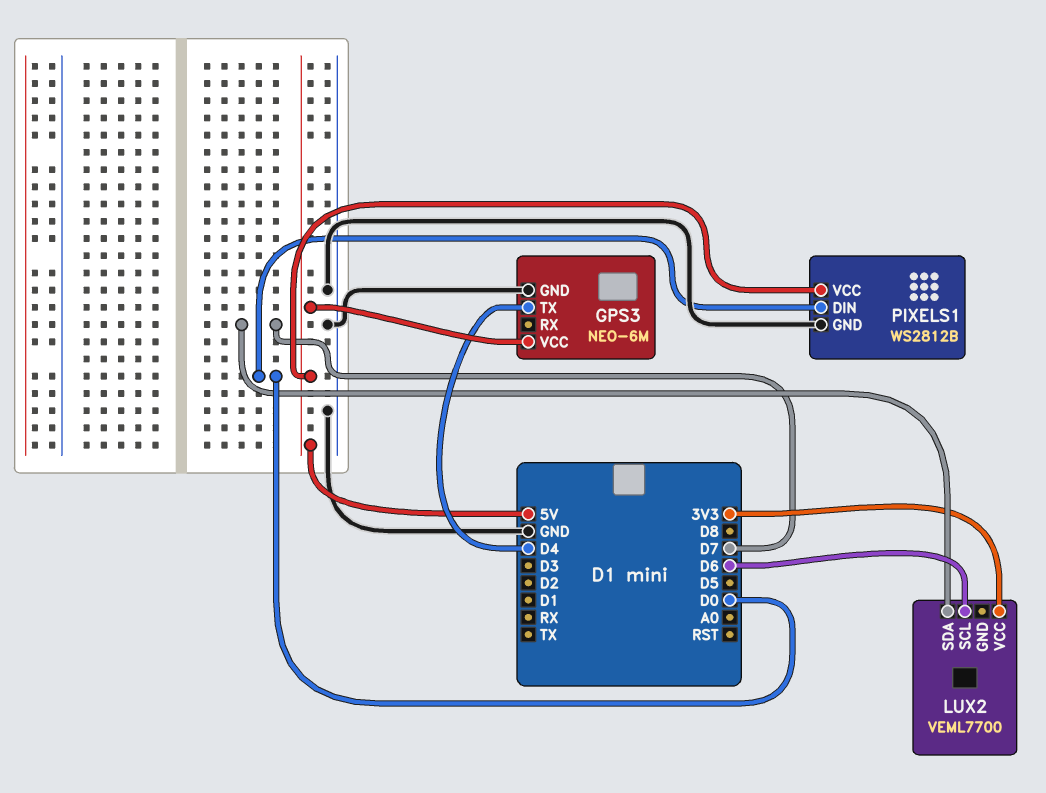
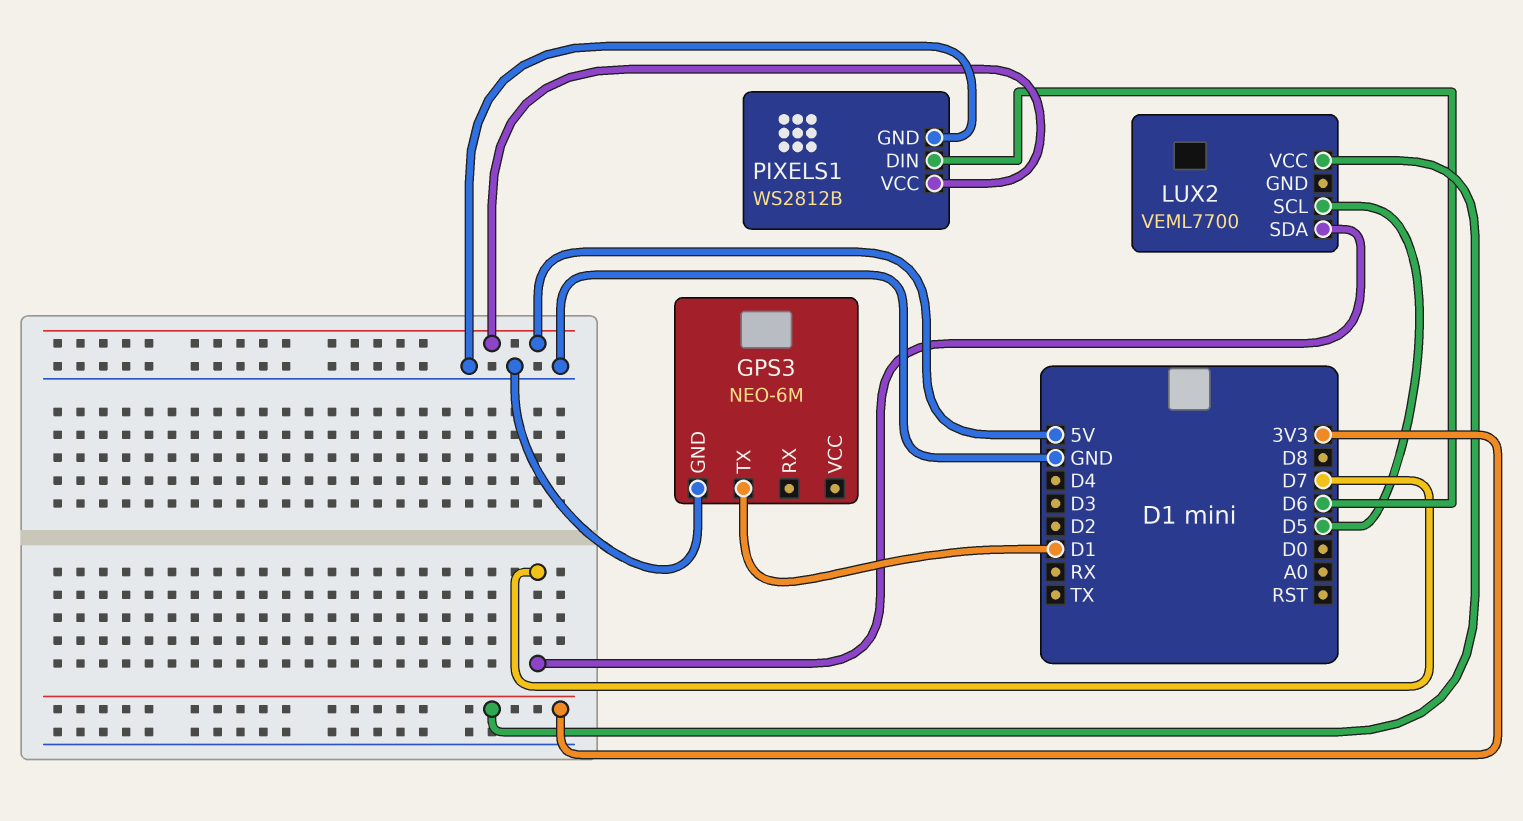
GPS3 pin TX: D4 -> D1
GPS3 pin VCC: 5V -> none
LUX2 pin SCL: D6 -> D5
PIXELS1 pin DIN: D0 -> D6

